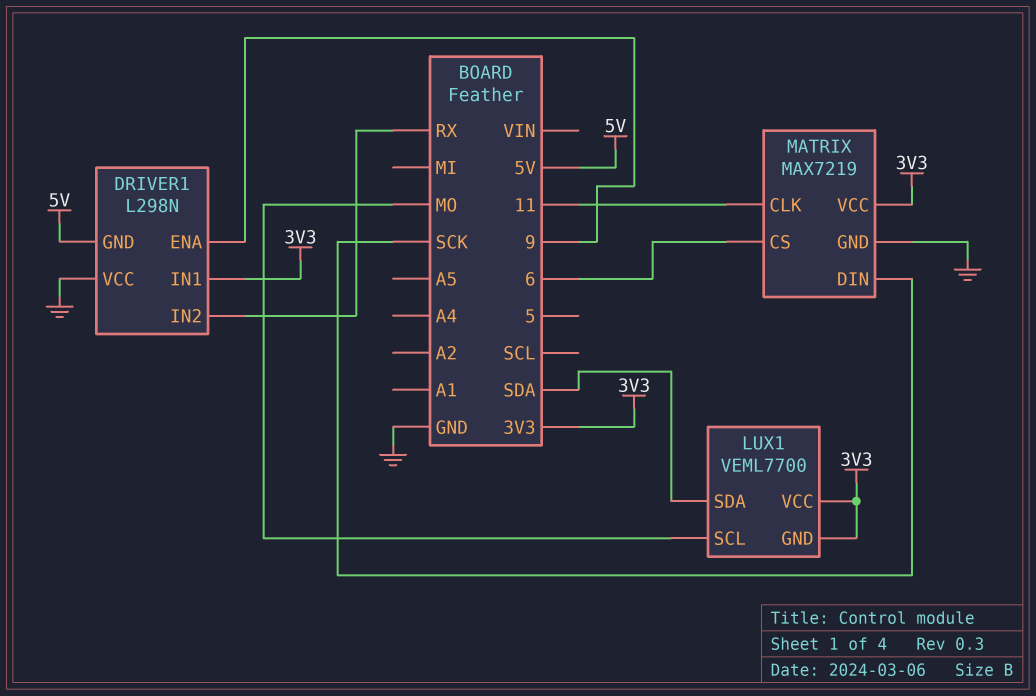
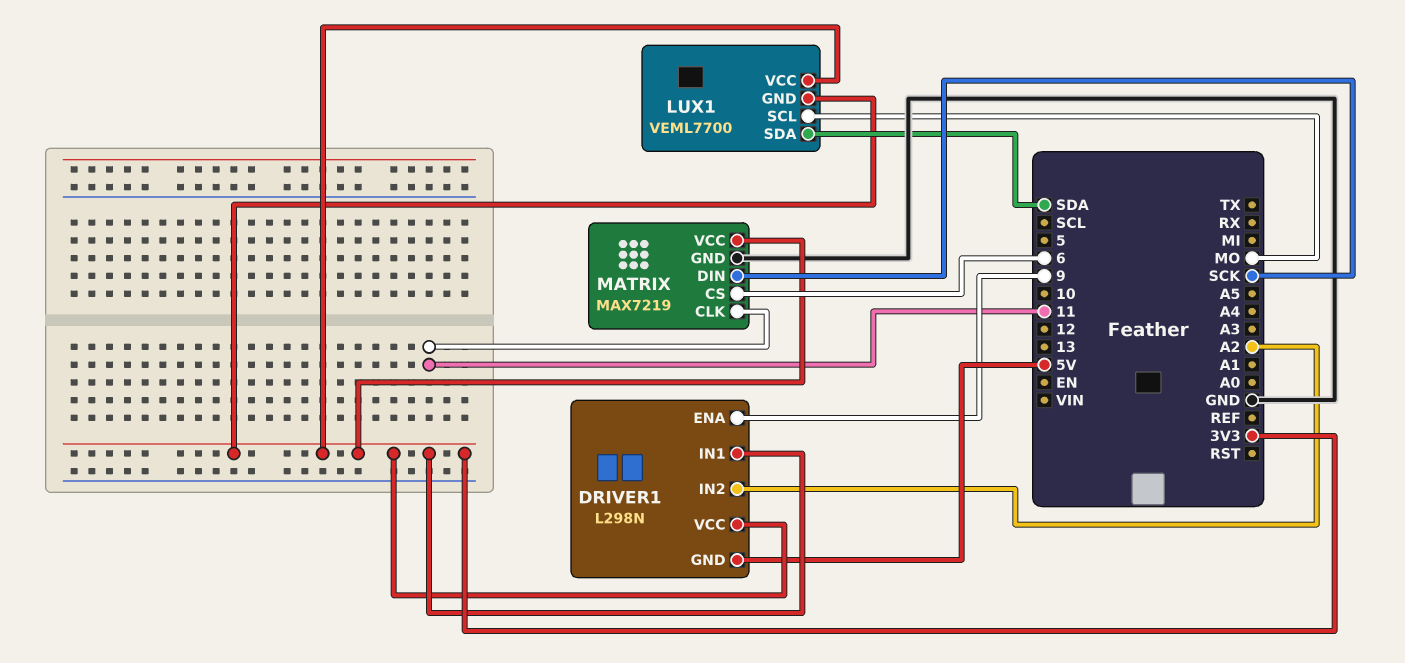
DRIVER1 pin IN2: RX -> A2
DRIVER1 pin VCC: GND -> 3V3

